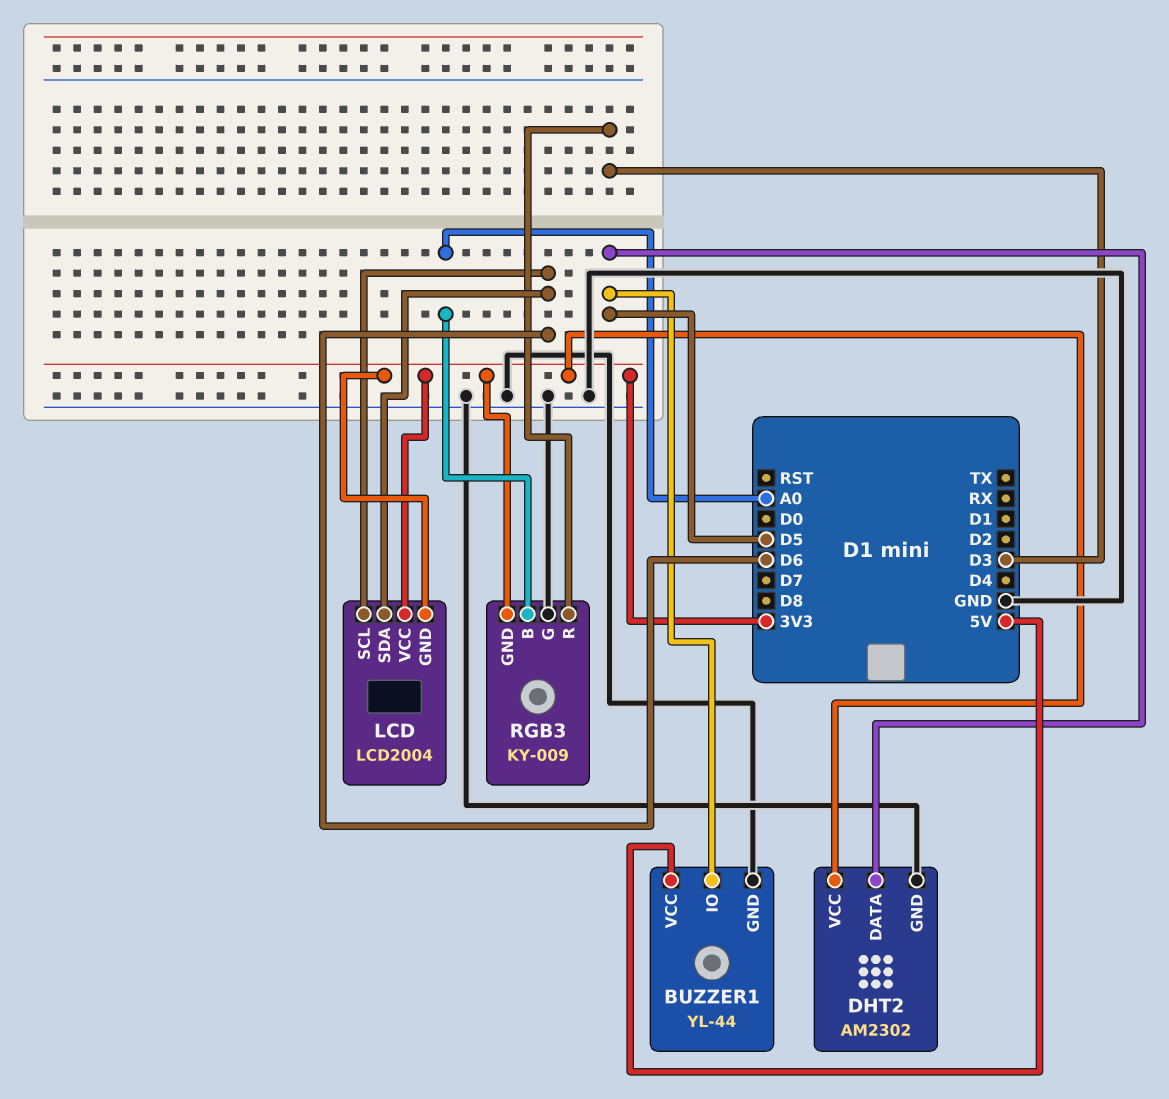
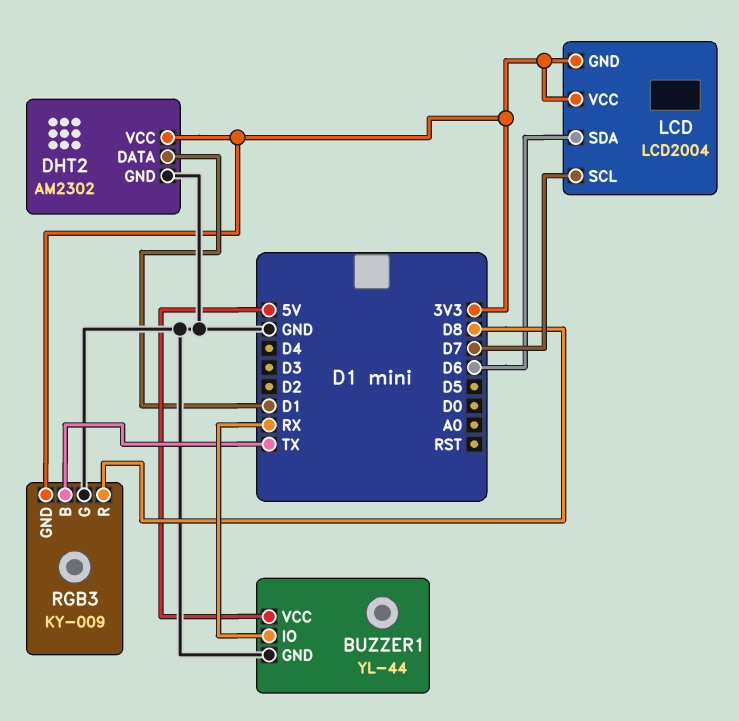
BUZZER1 pin IO: D5 -> RX
DHT2 pin DATA: D5 -> D1
LCD pin SCL: D6 -> D7
RGB3 pin B: A0 -> TX
RGB3 pin R: D3 -> D8

